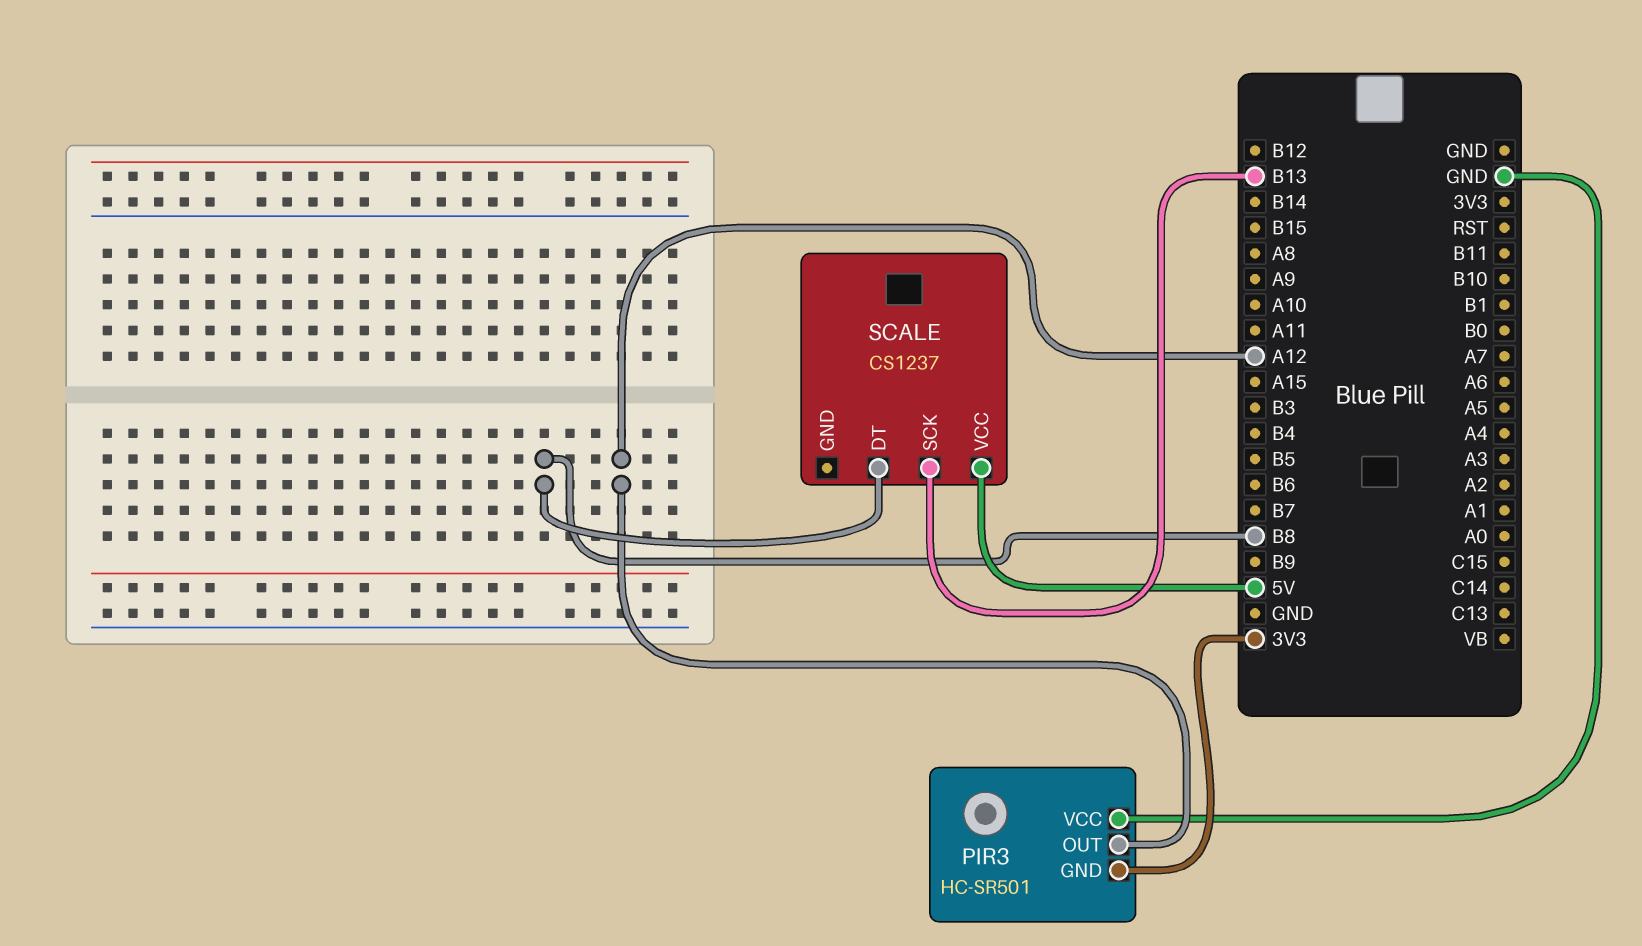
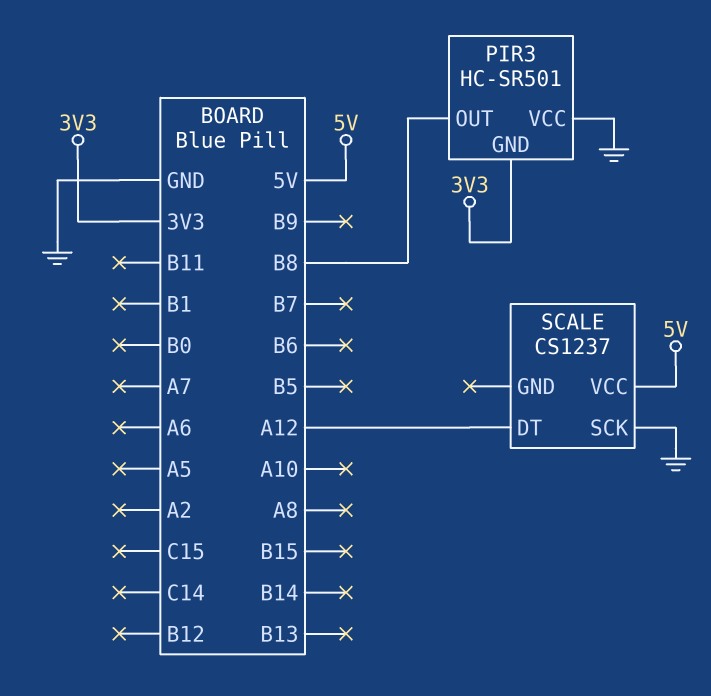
PIR3 pin OUT: A12 -> B8
SCALE pin DT: B8 -> A12
SCALE pin SCK: B13 -> GND

